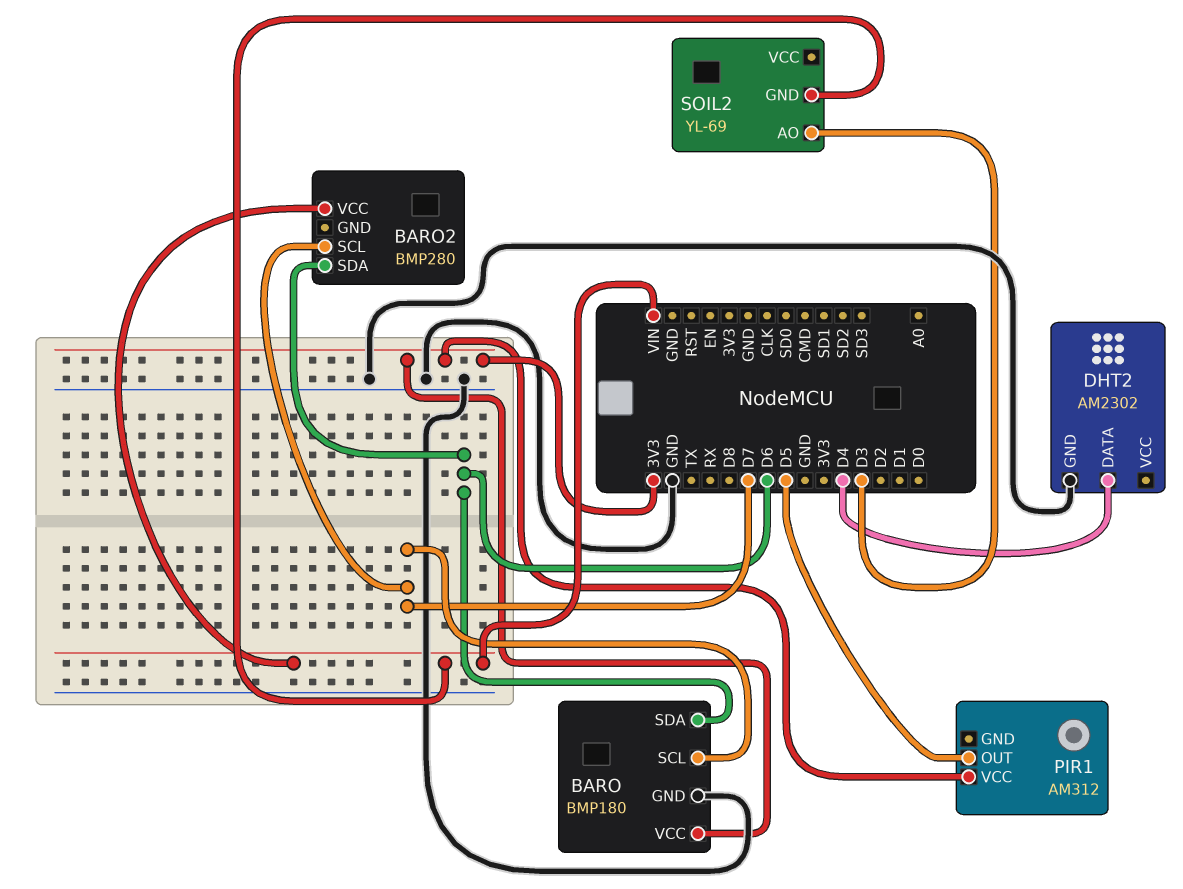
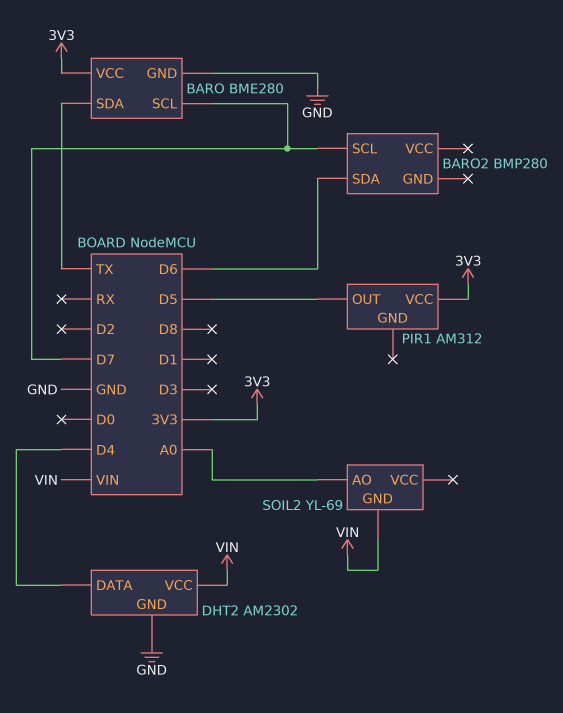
BARO: BMP180 -> BME280
BARO pin SDA: D6 -> TX
BARO2 pin VCC: VIN -> none
DHT2 pin VCC: none -> VIN
SOIL2 pin AO: D3 -> A0

